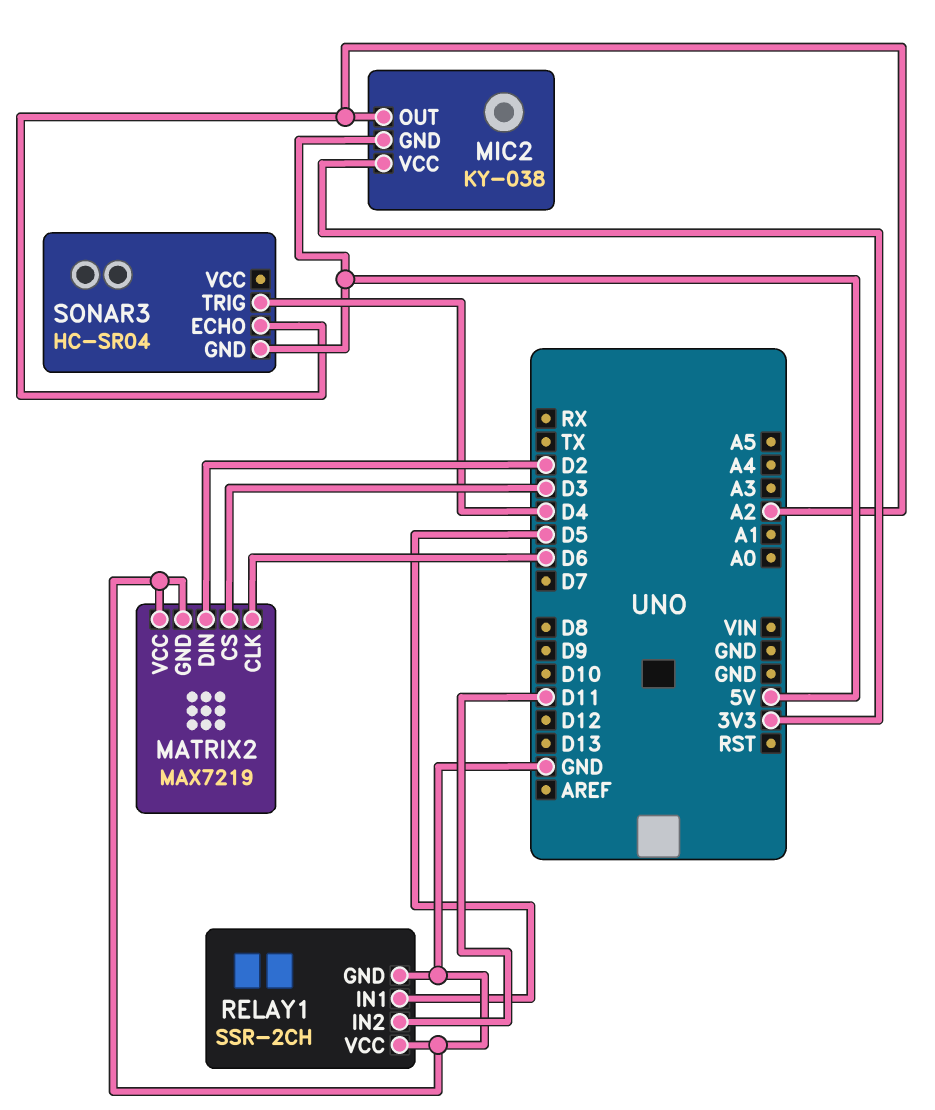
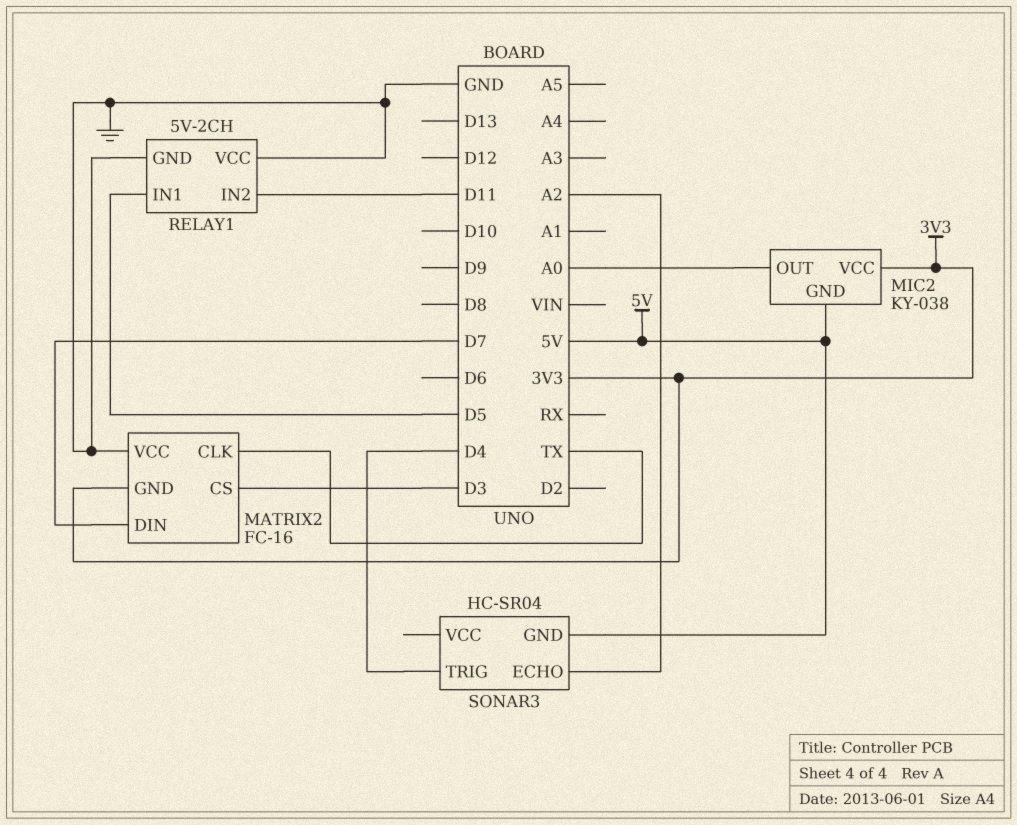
MATRIX2: MAX7219 -> FC-16
MATRIX2 pin CLK: D6 -> TX
MATRIX2 pin DIN: D2 -> D7
MATRIX2 pin GND: GND -> 3V3
MIC2 pin OUT: A2 -> A0
RELAY1: SSR-2CH -> 5V-2CH

